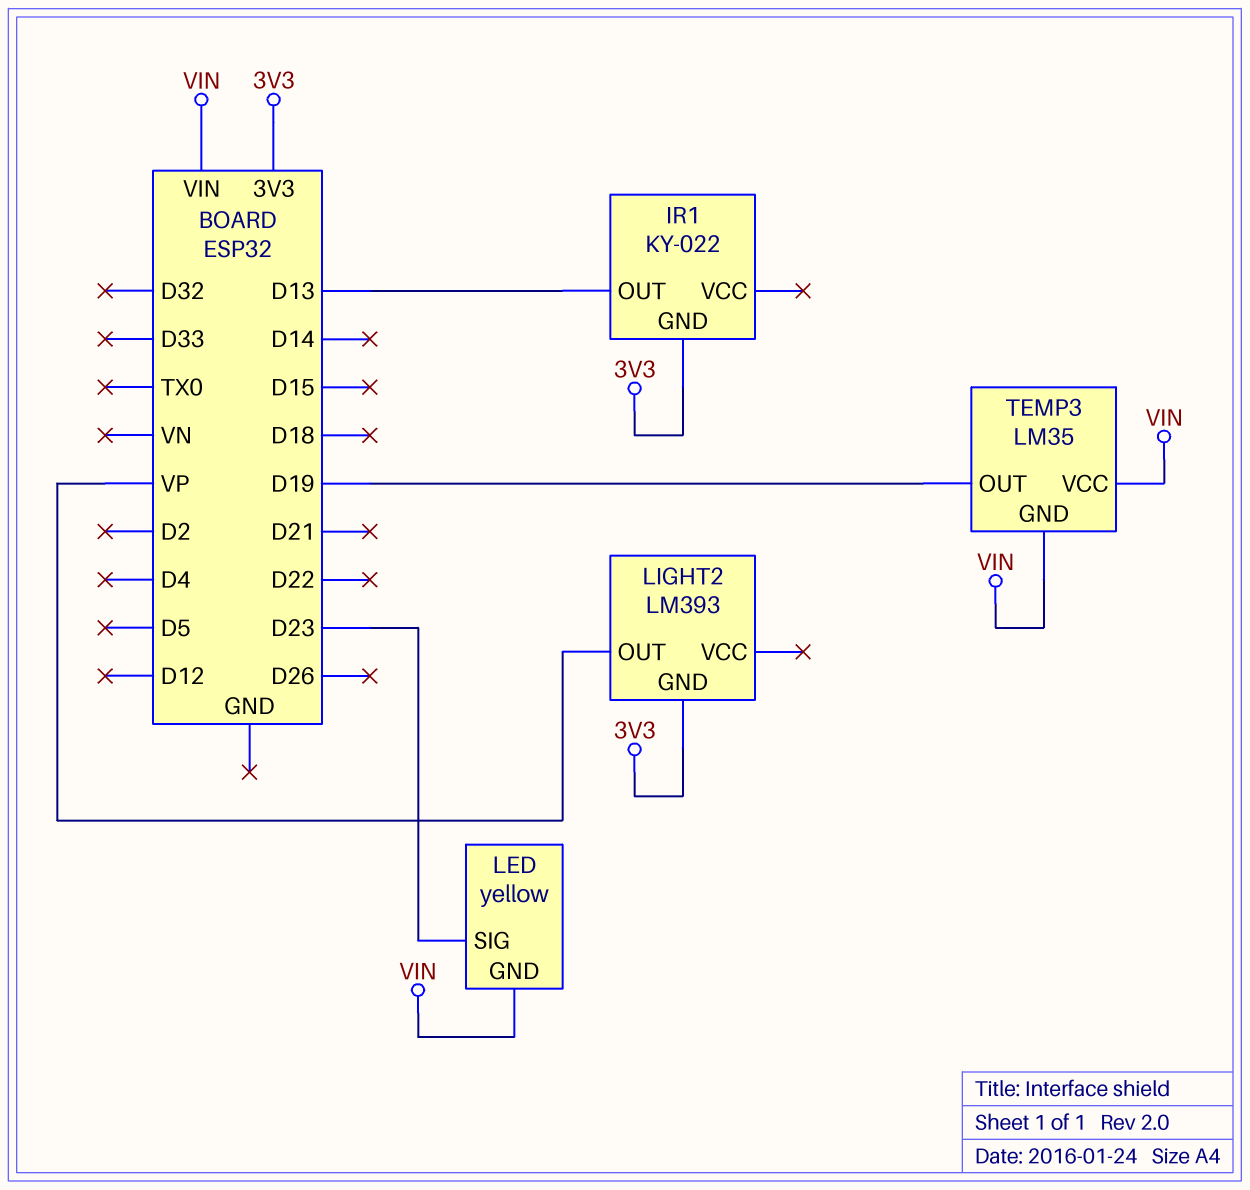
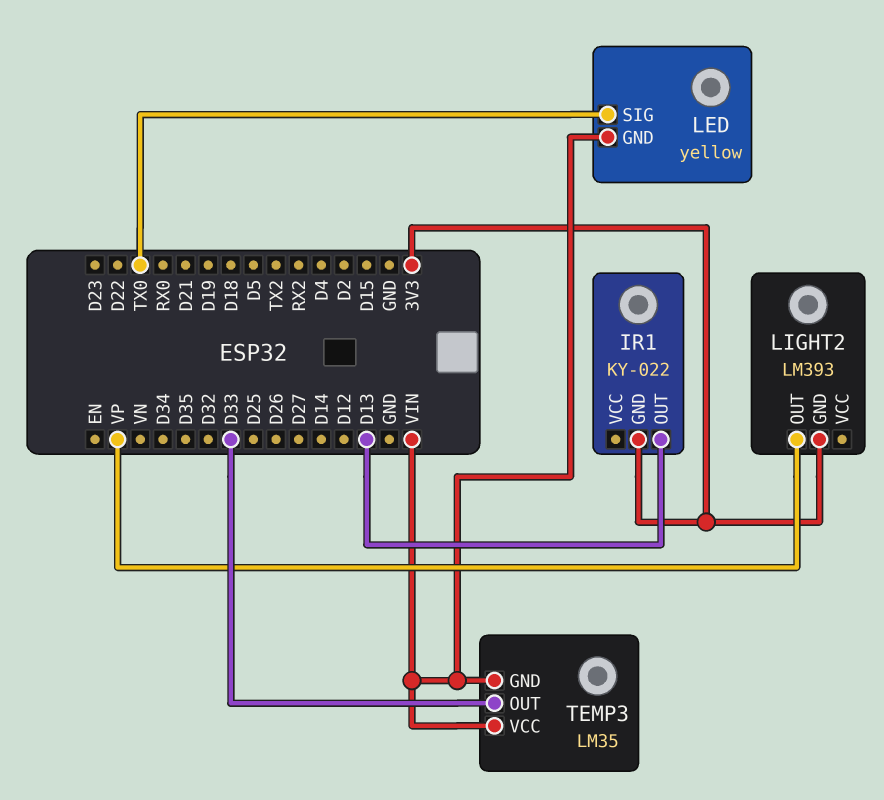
LED pin SIG: D23 -> TX0
TEMP3 pin OUT: D19 -> D33

